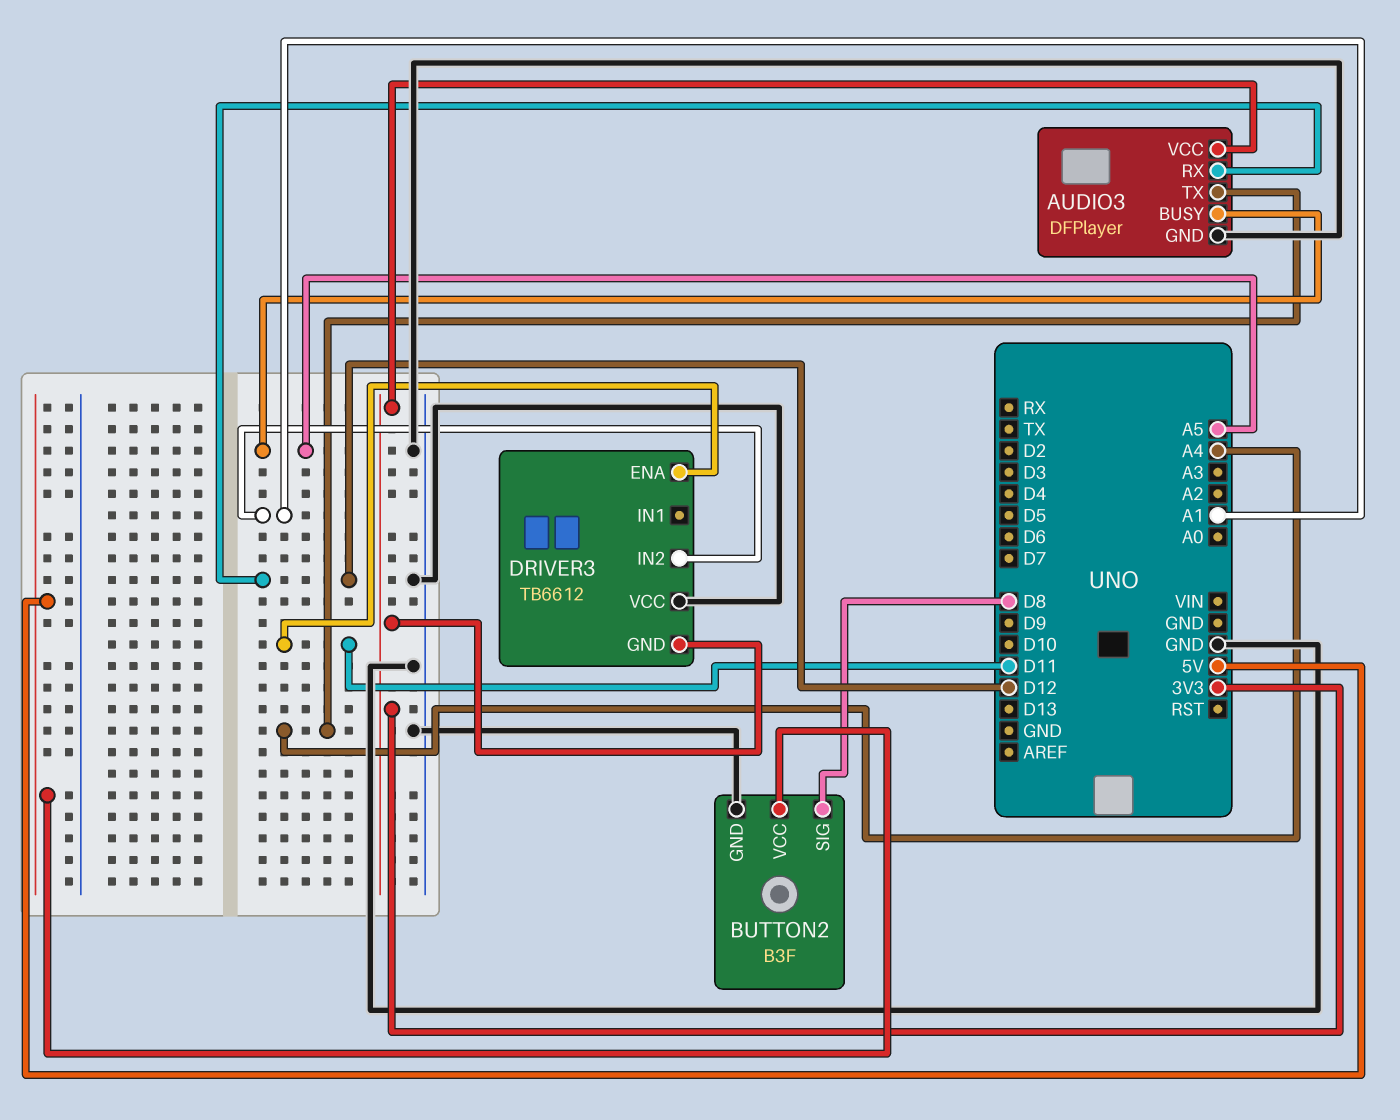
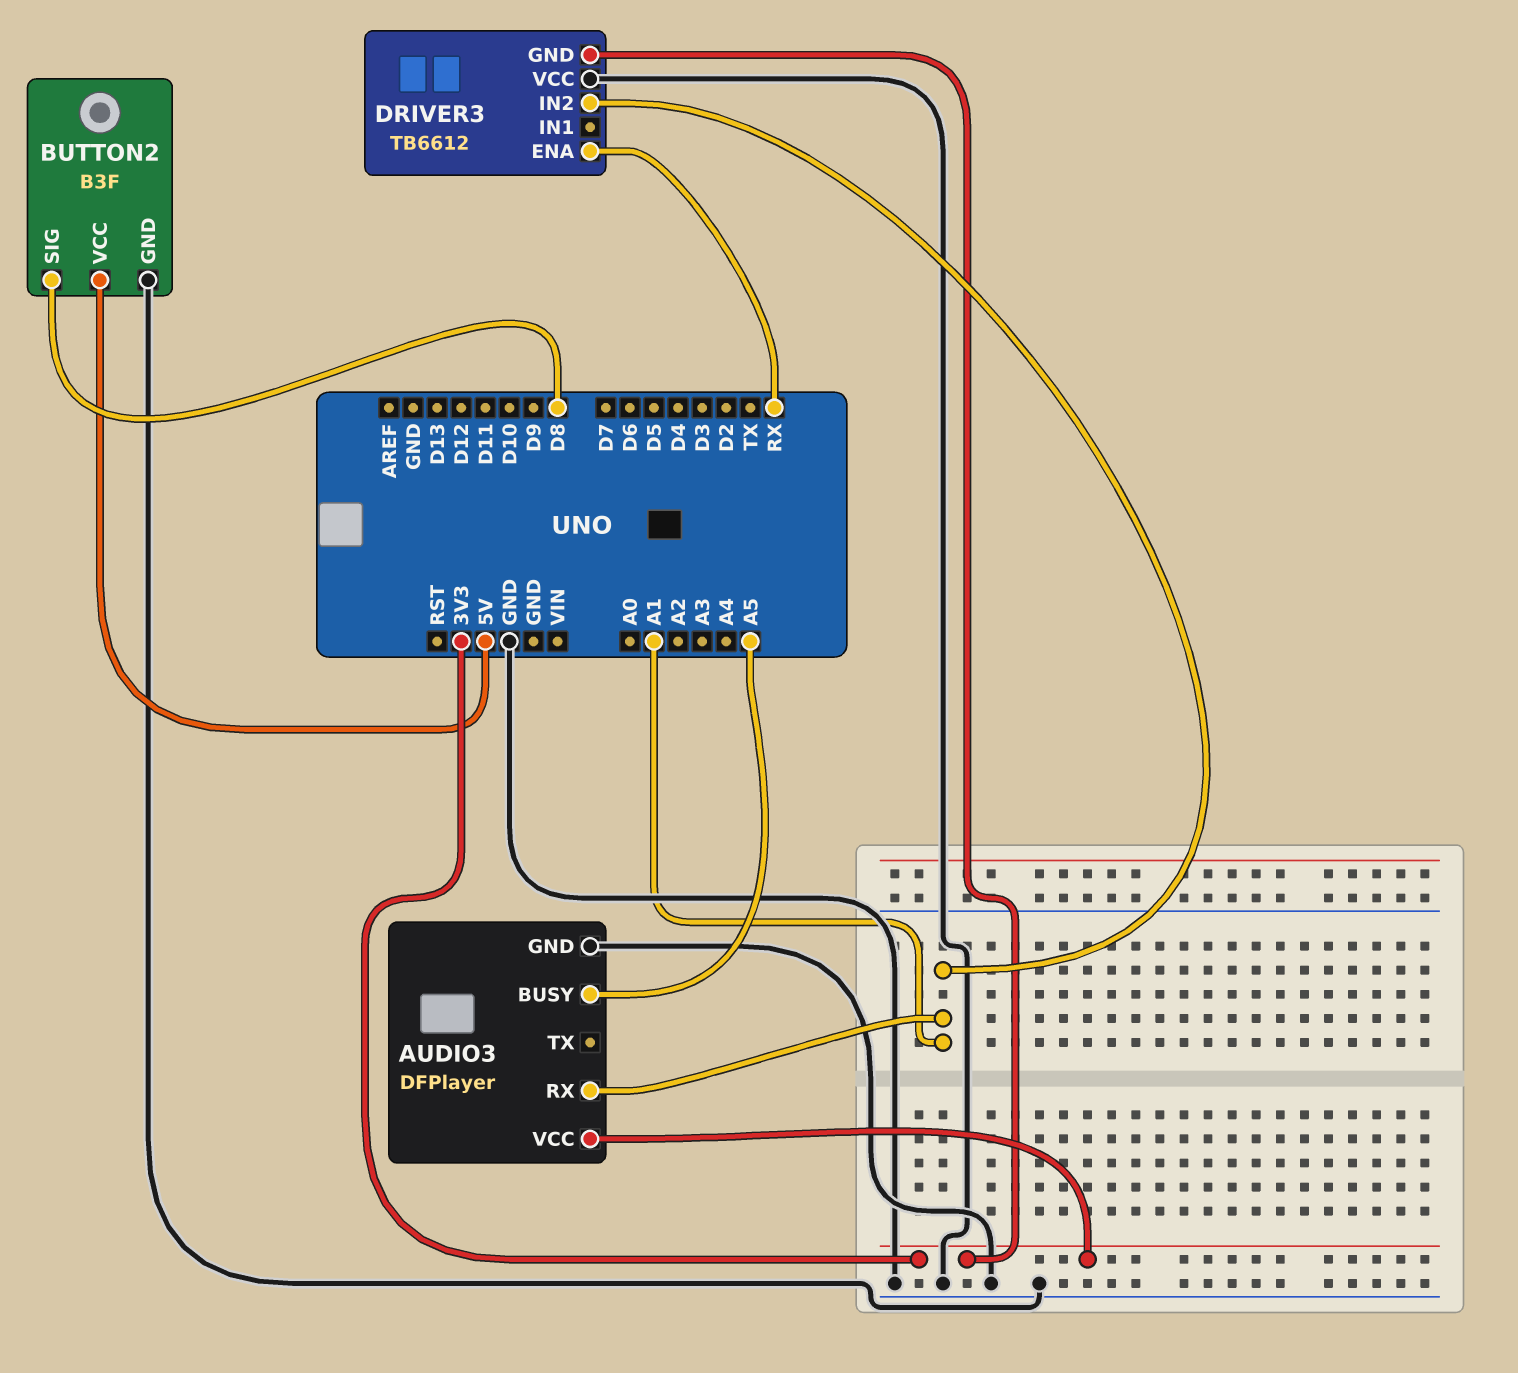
AUDIO3 pin RX: D12 -> A1
AUDIO3 pin TX: A4 -> none
DRIVER3 pin ENA: D11 -> RX

